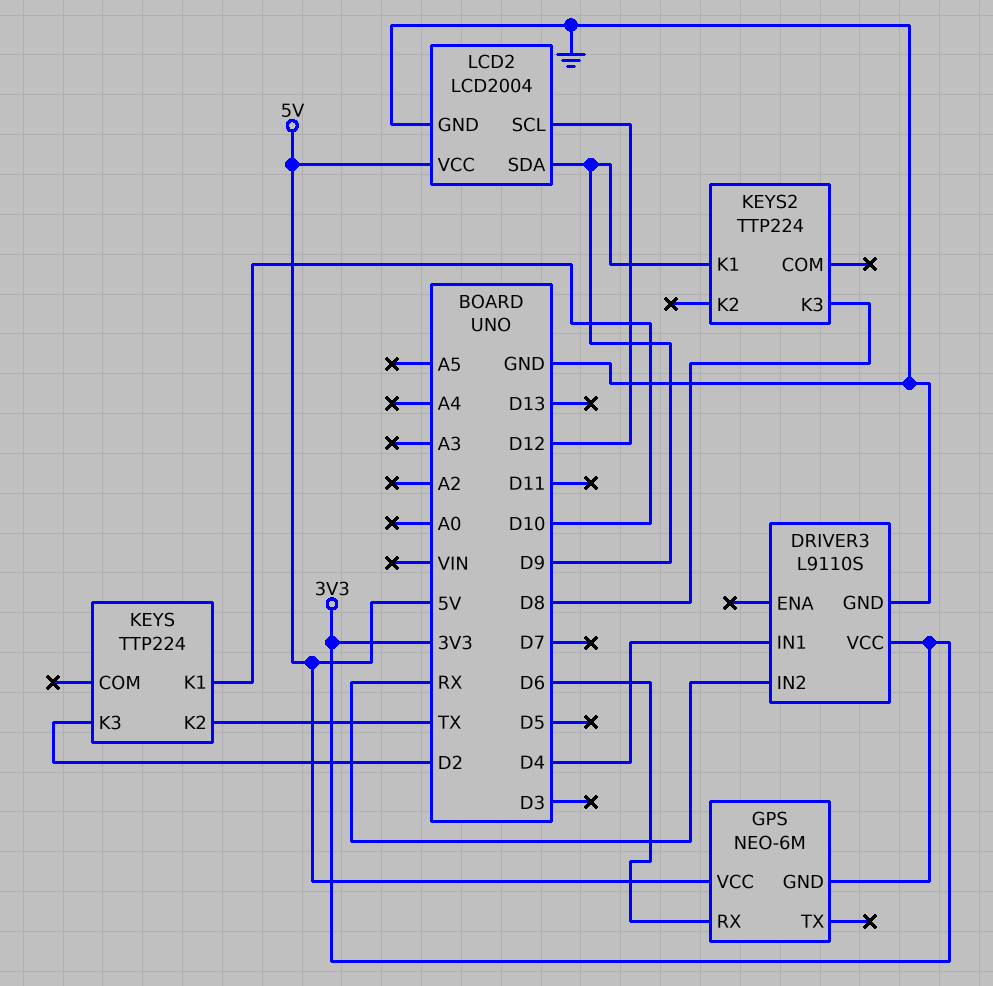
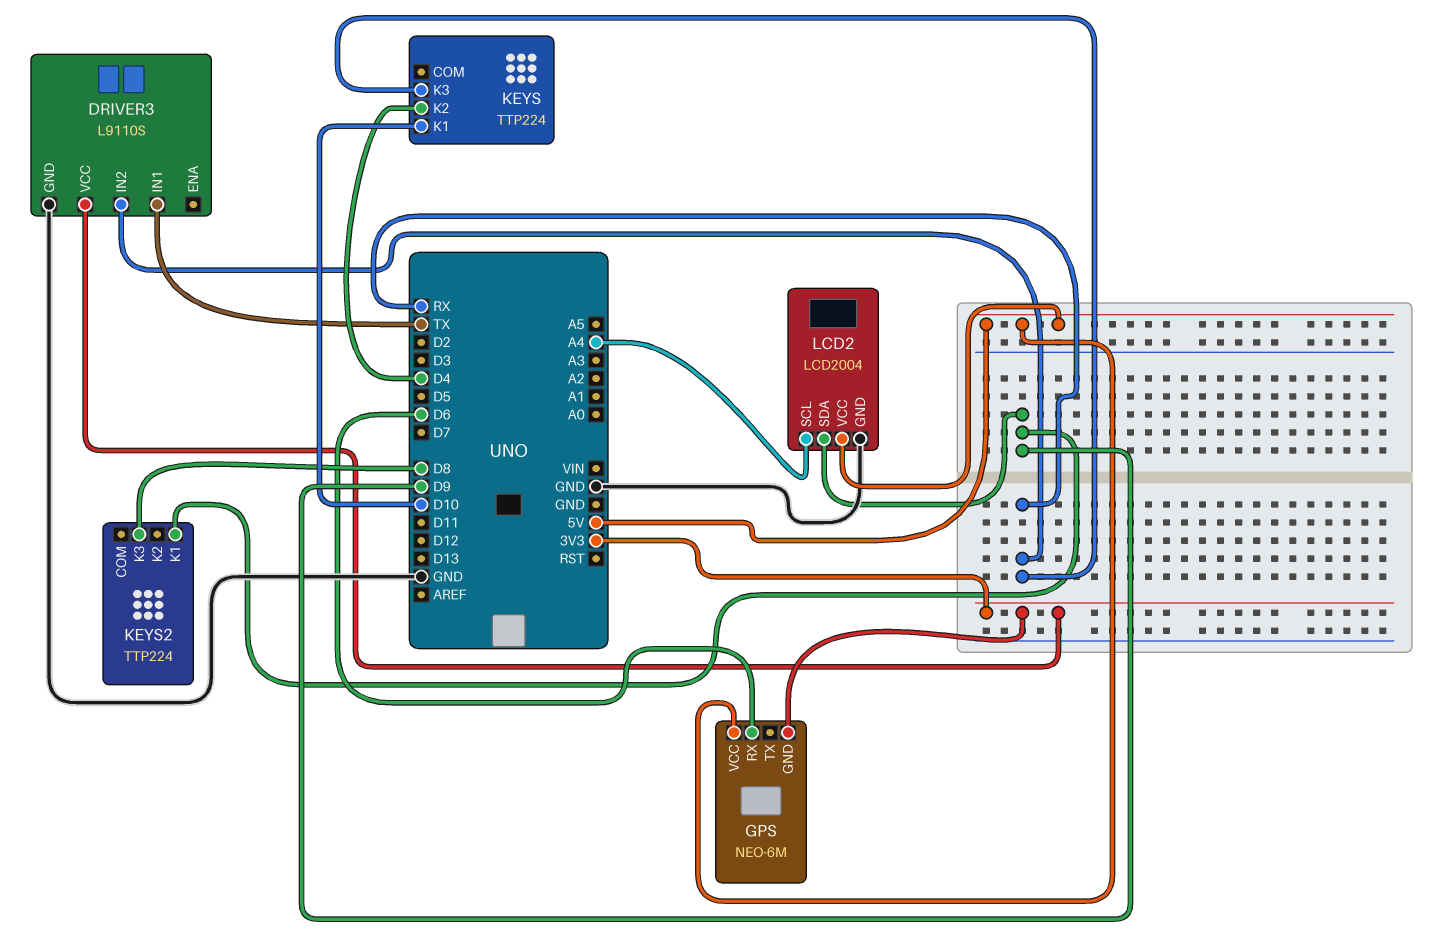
DRIVER3 pin IN1: D4 -> TX
KEYS pin K2: TX -> D4
KEYS pin K3: D2 -> RX
LCD2 pin SCL: D12 -> A4

